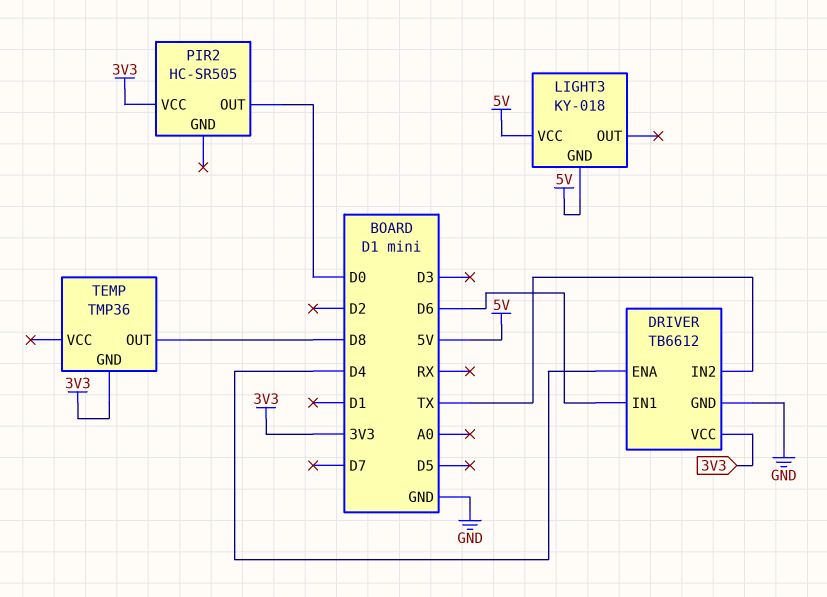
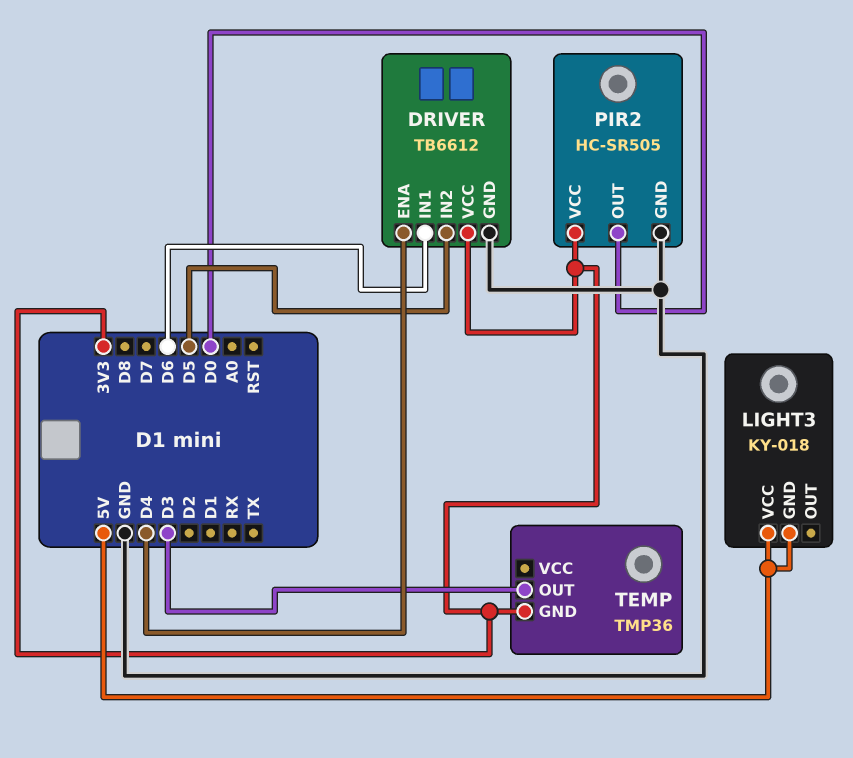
DRIVER pin IN2: TX -> D5
PIR2 pin GND: none -> GND
TEMP pin OUT: D8 -> D3

